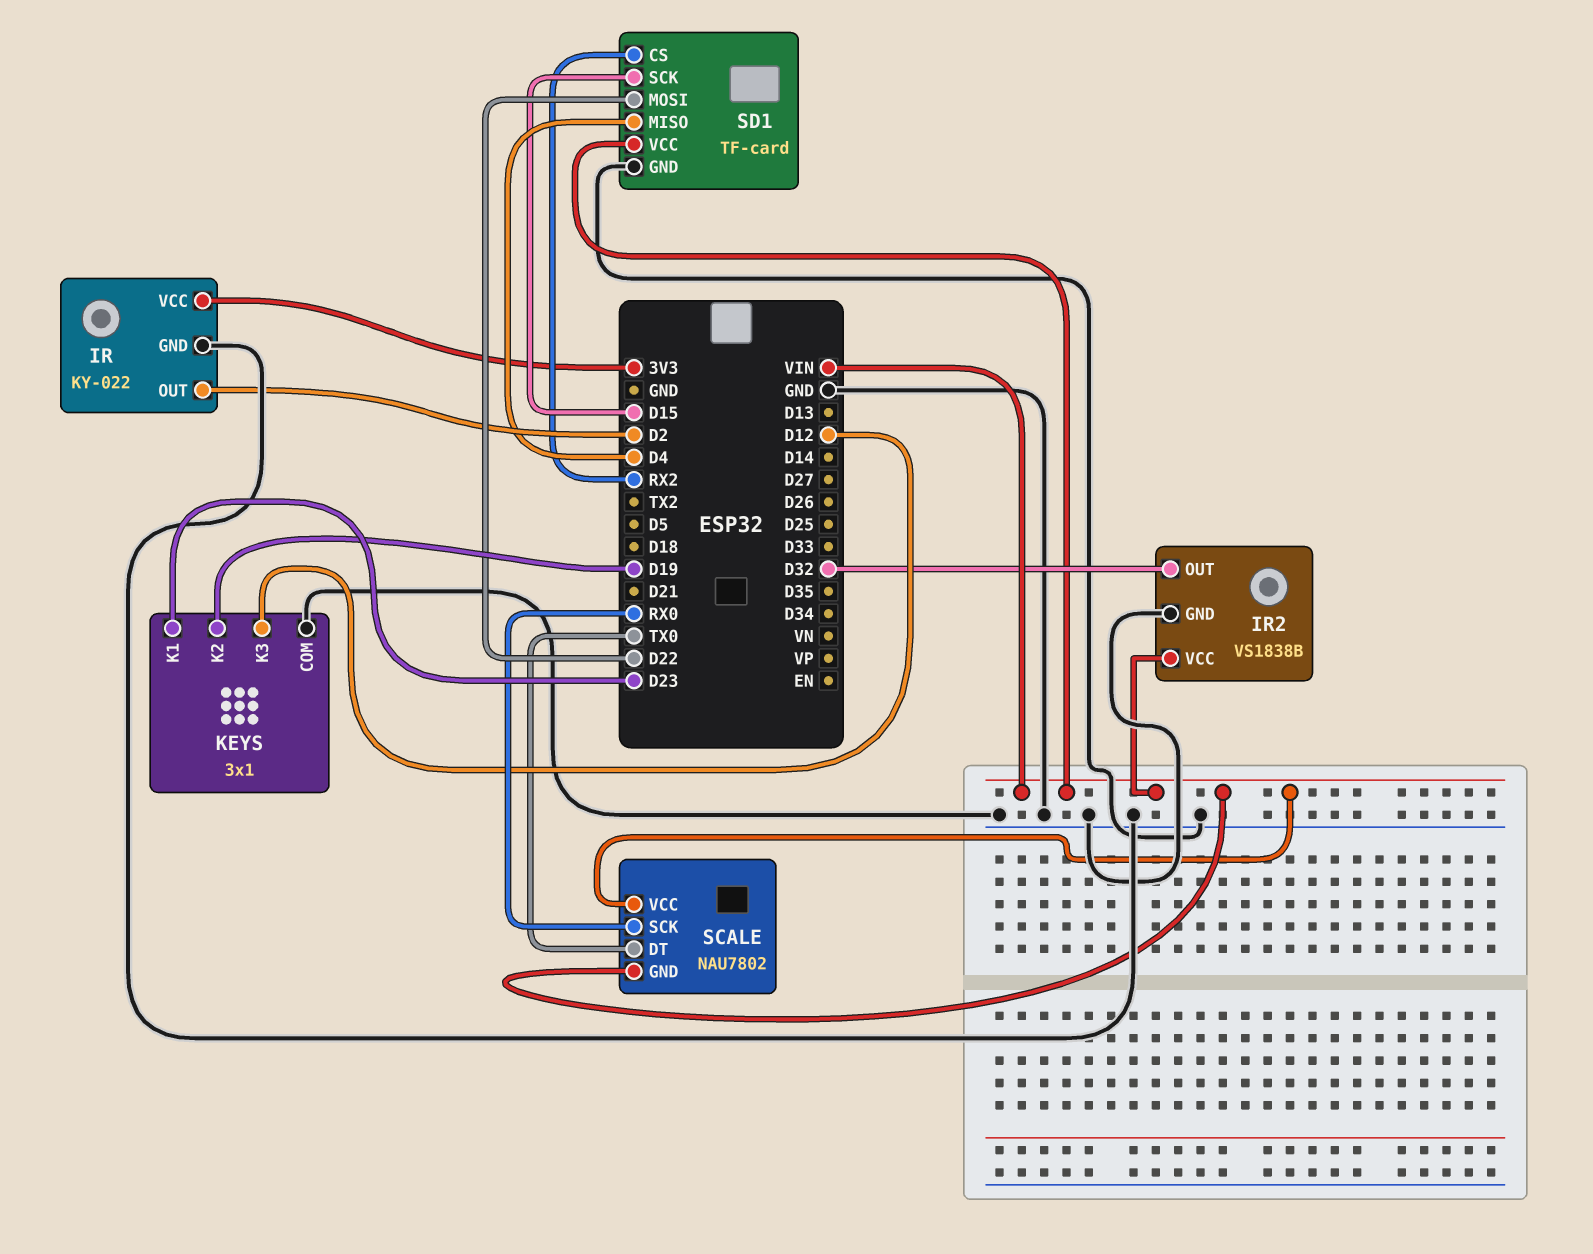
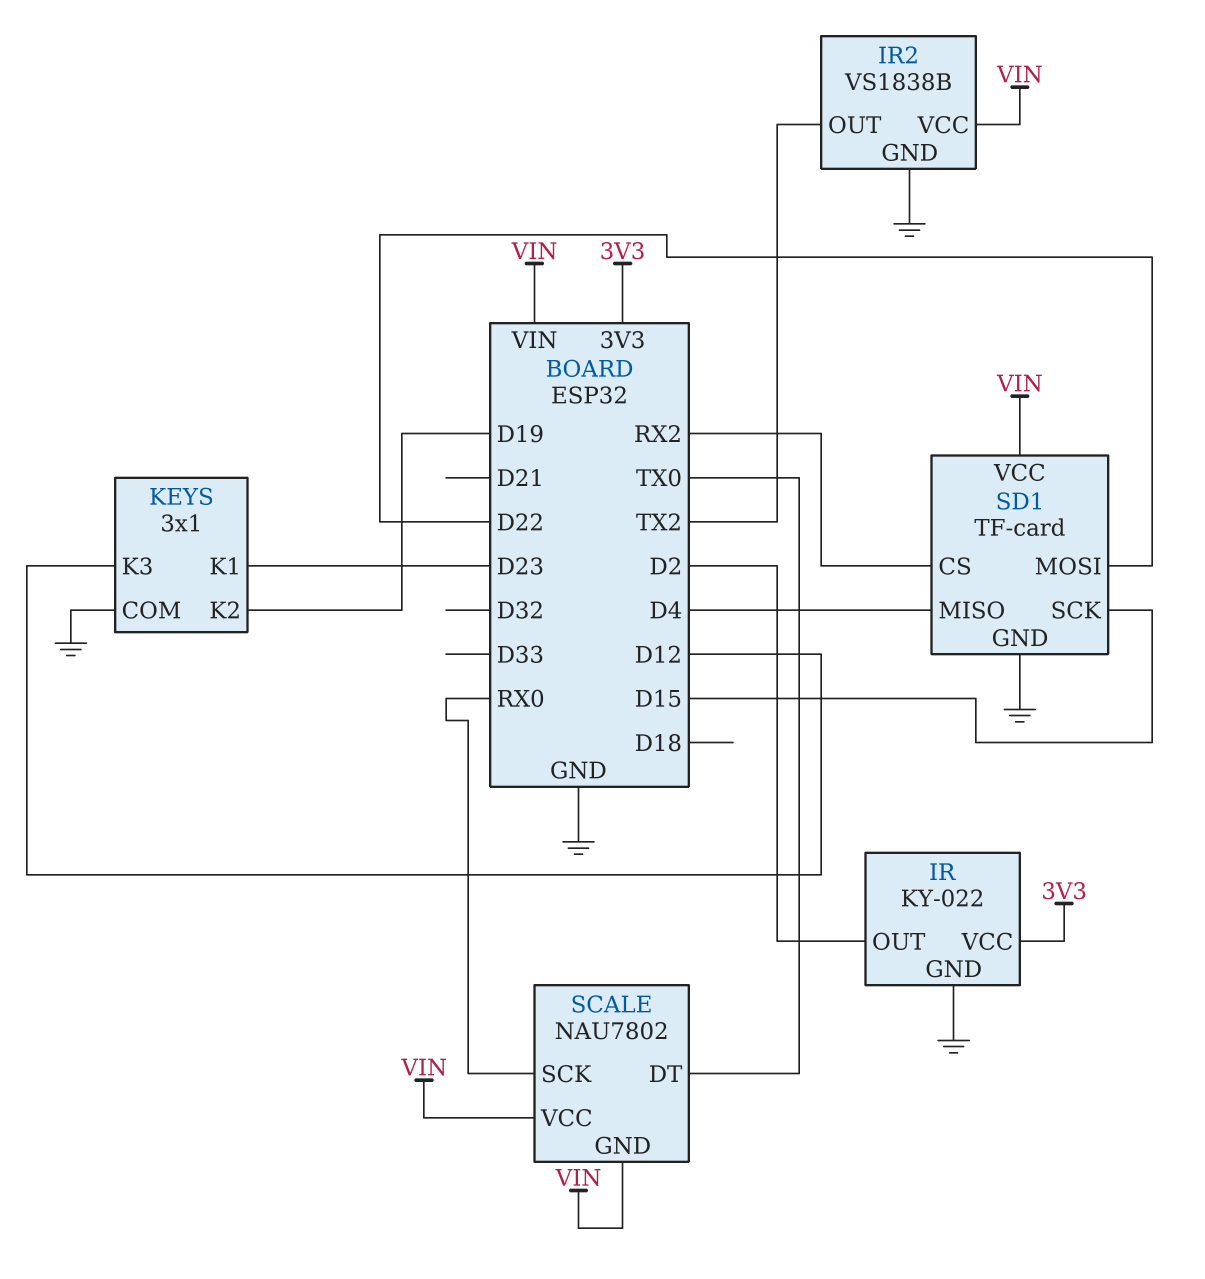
IR2 pin OUT: D32 -> TX2

